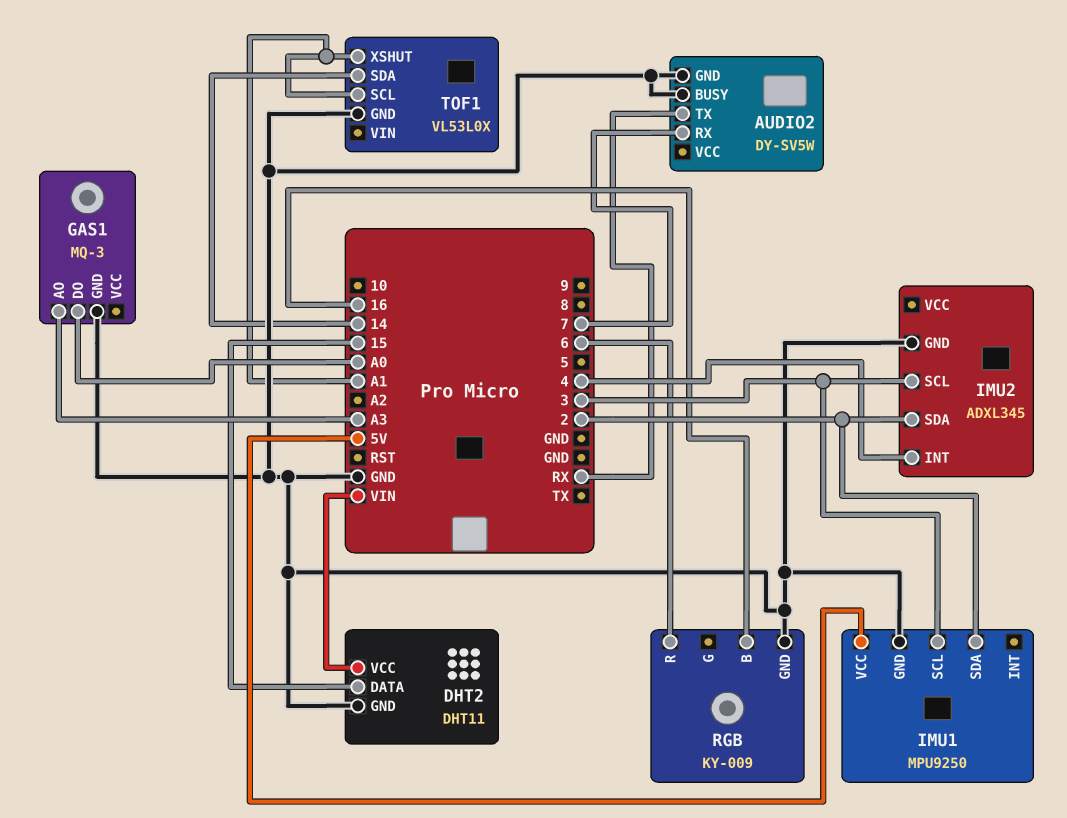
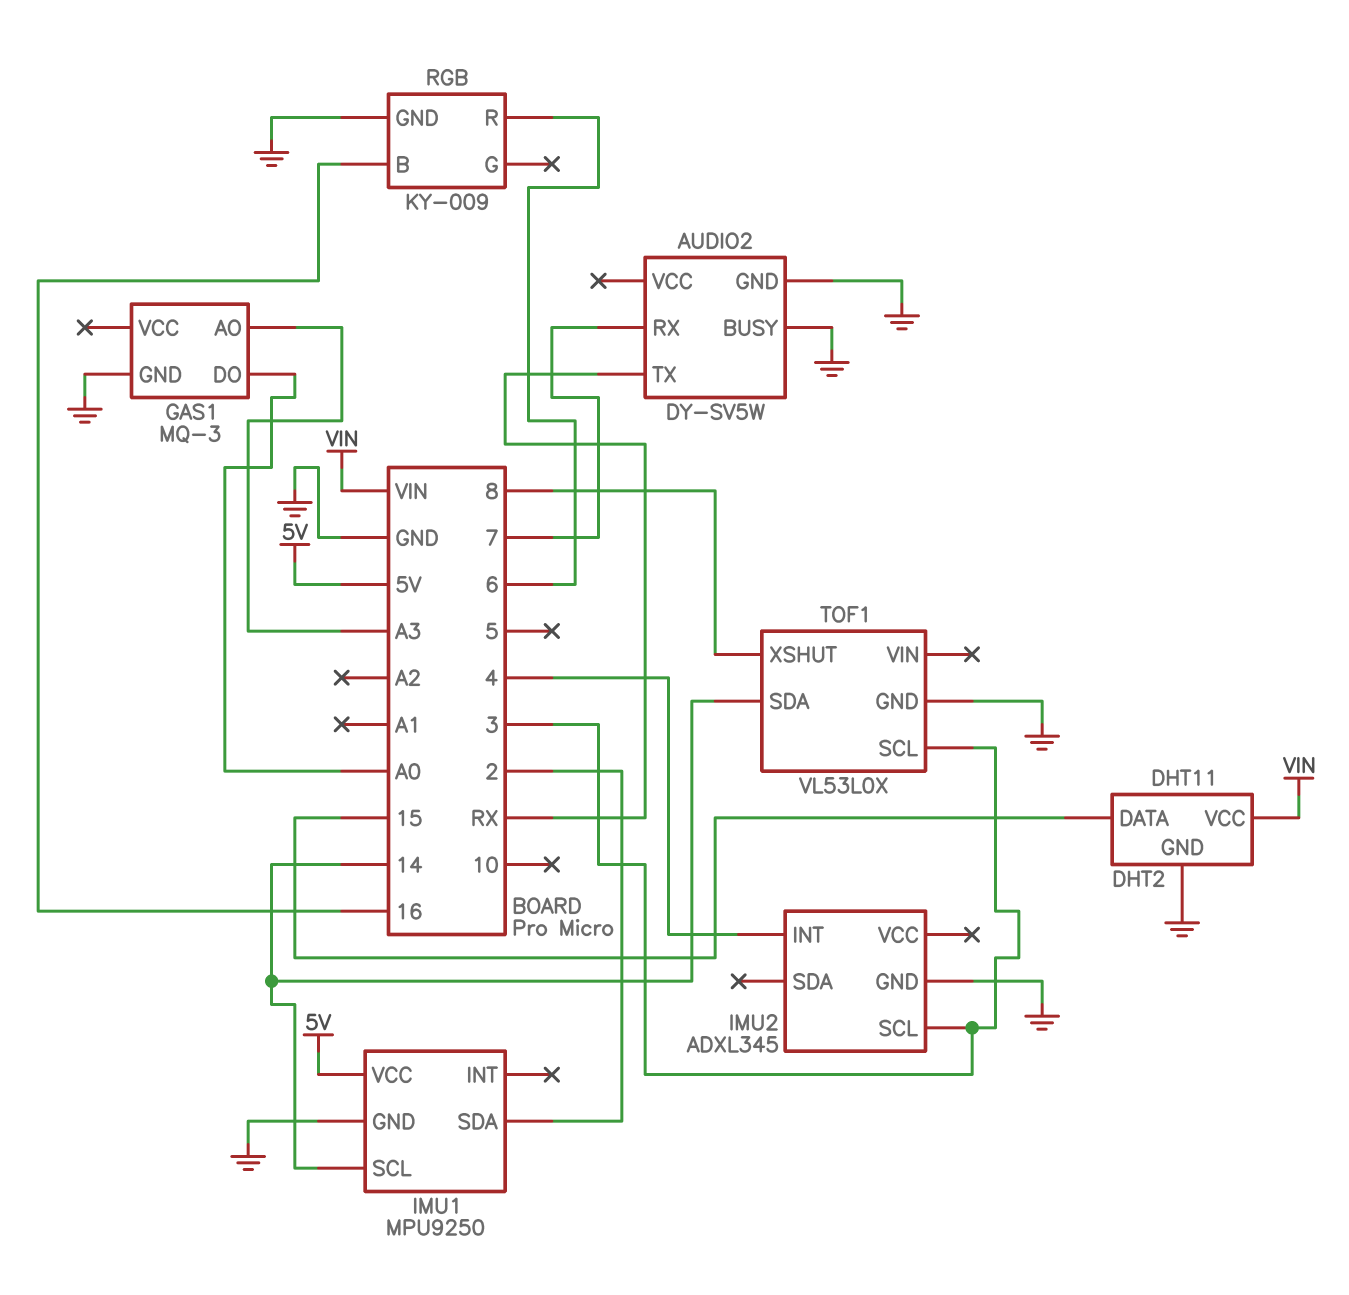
IMU1 pin SCL: 3 -> 14
IMU2 pin SDA: 2 -> none
TOF1 pin SCL: A1 -> 3
TOF1 pin XSHUT: A1 -> 8

